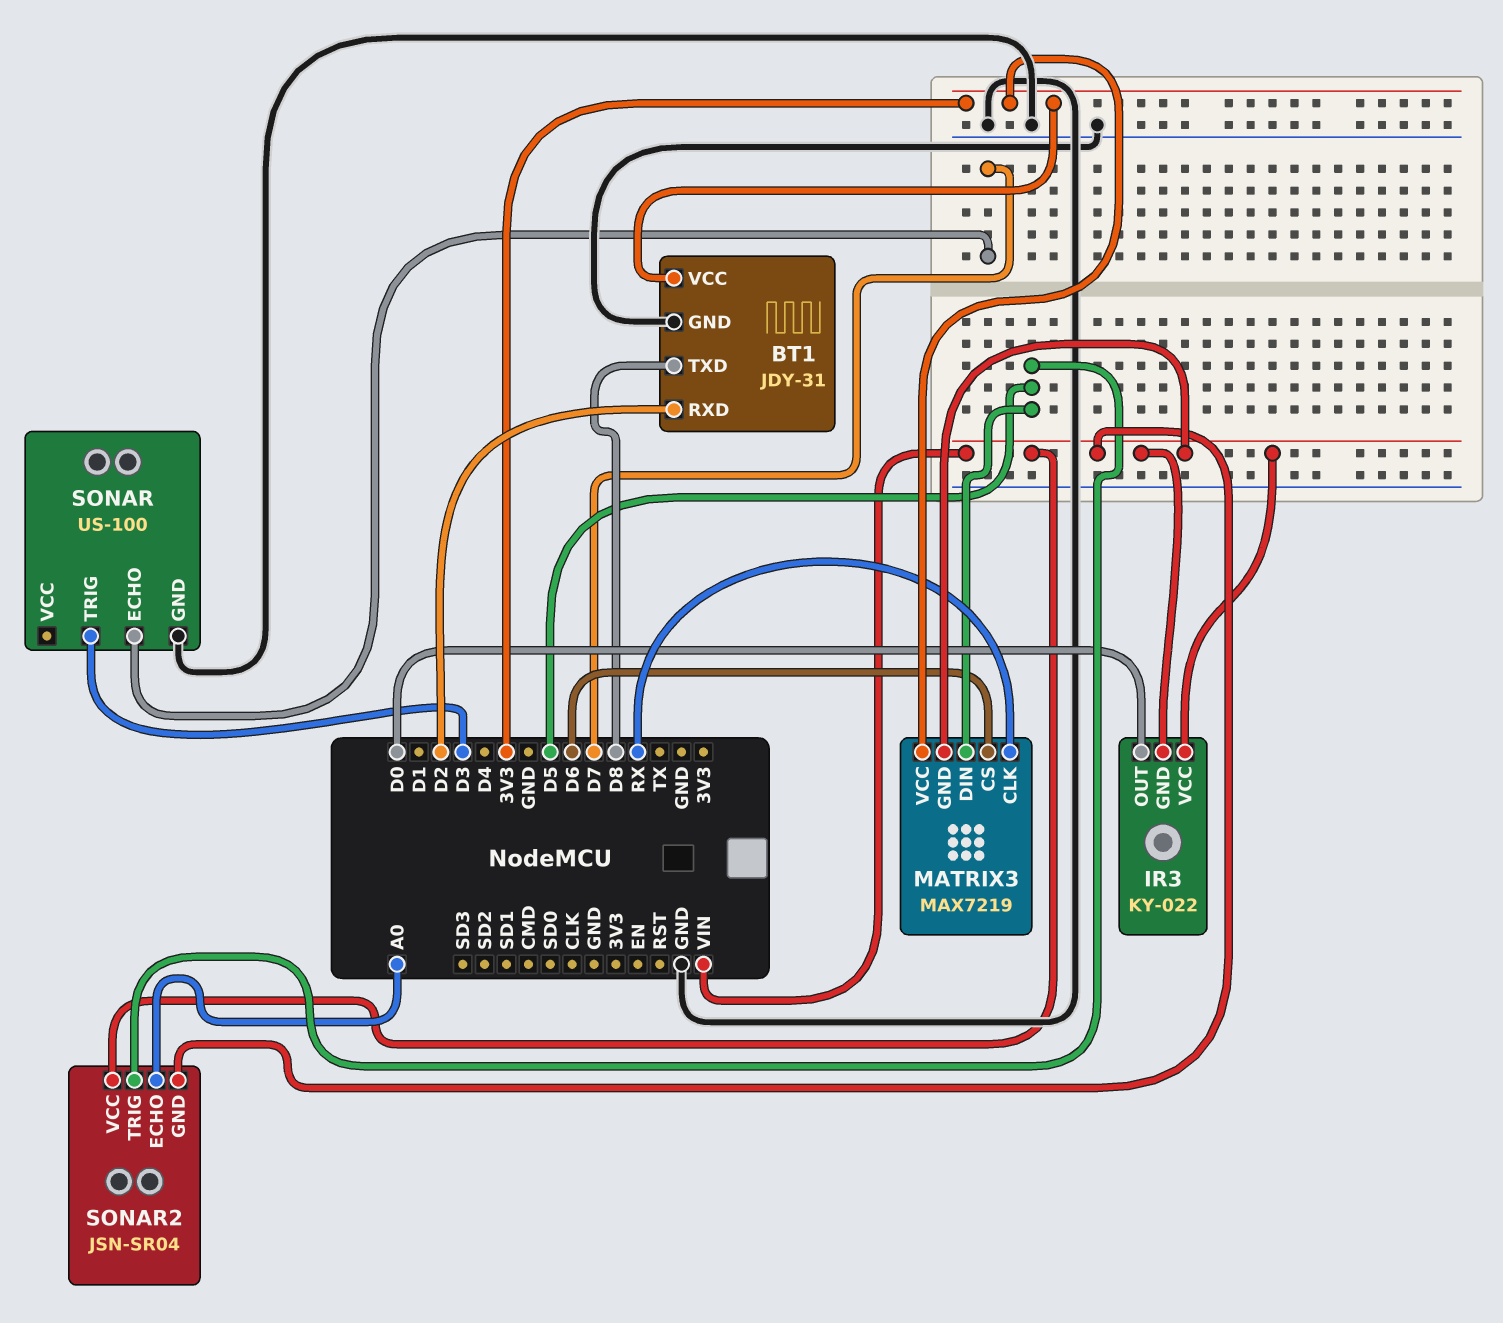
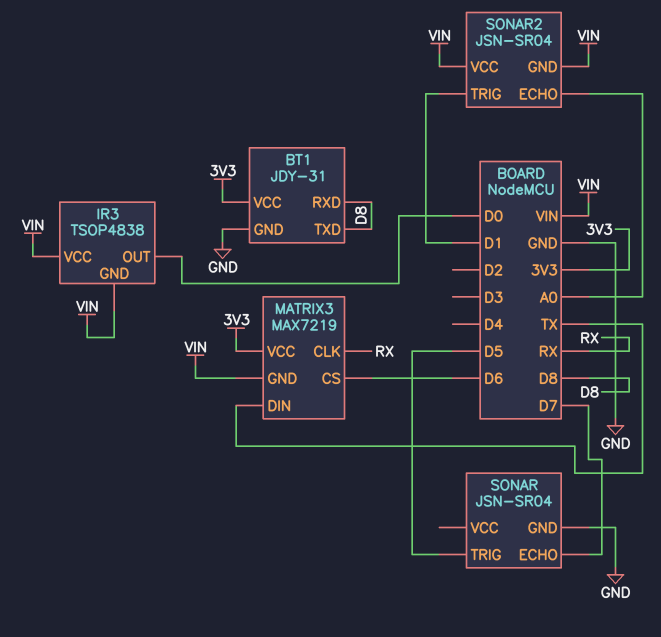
BT1 pin RXD: D2 -> D8
IR3: KY-022 -> TSOP4838
MATRIX3 pin DIN: D5 -> TX
SONAR: US-100 -> JSN-SR04
SONAR pin TRIG: D3 -> D5
SONAR2 pin TRIG: D5 -> D1

